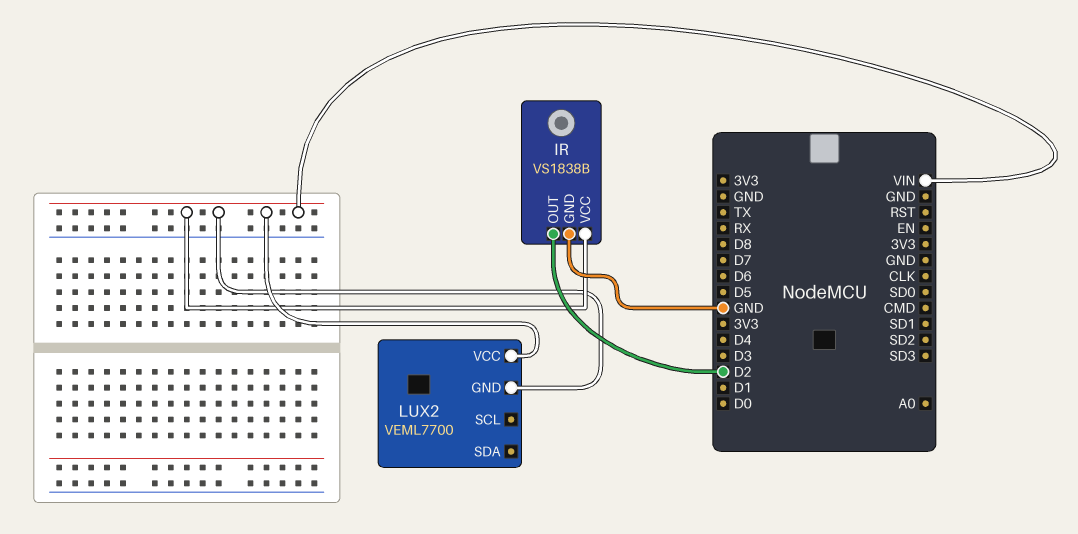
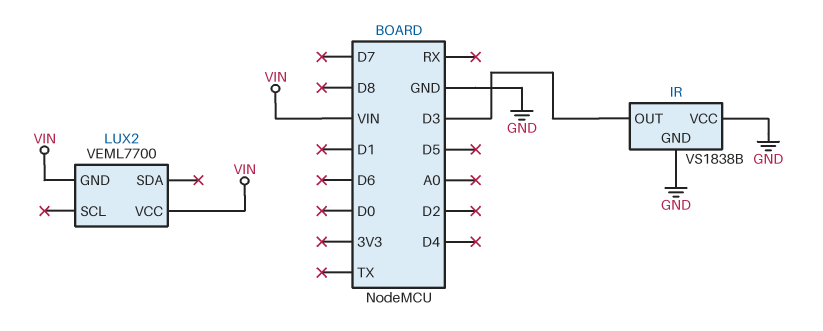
IR pin OUT: D2 -> D3
IR pin VCC: VIN -> GND

